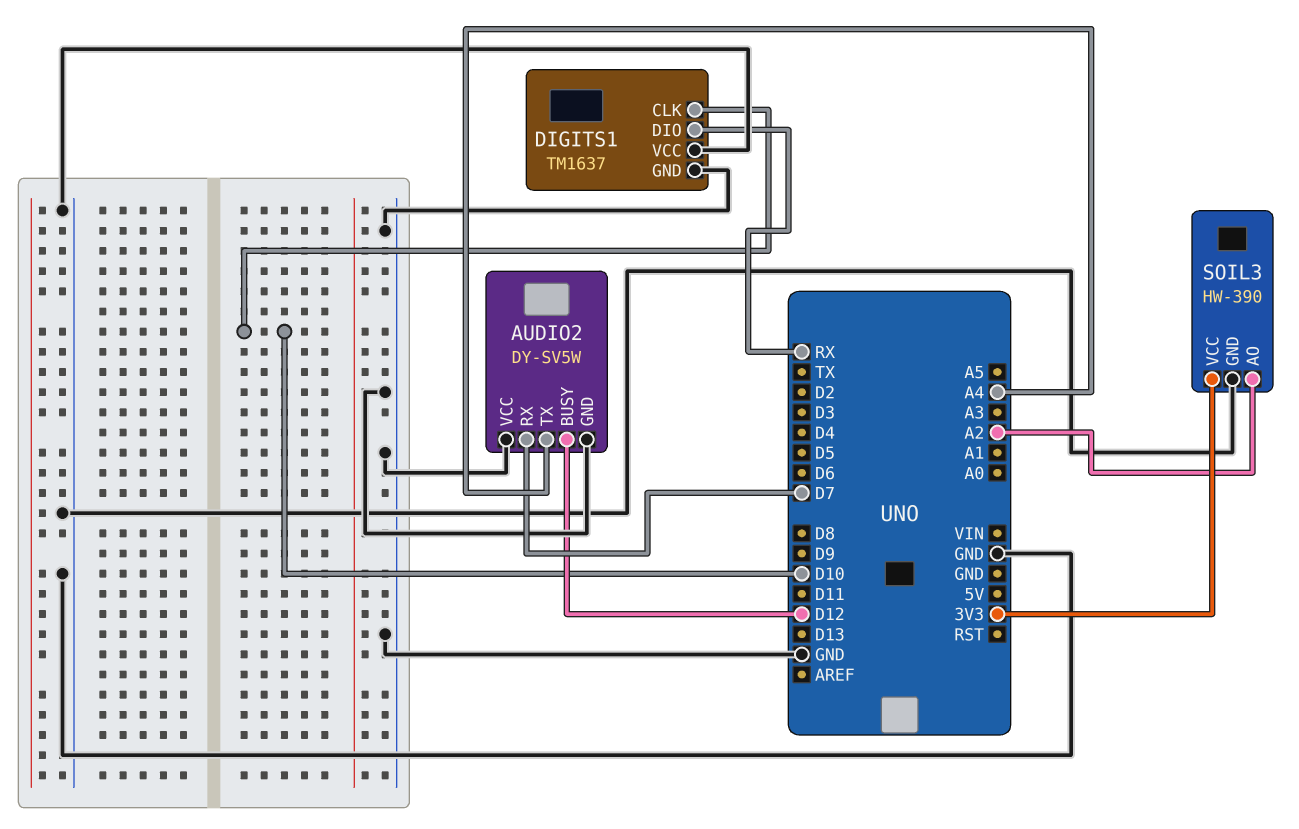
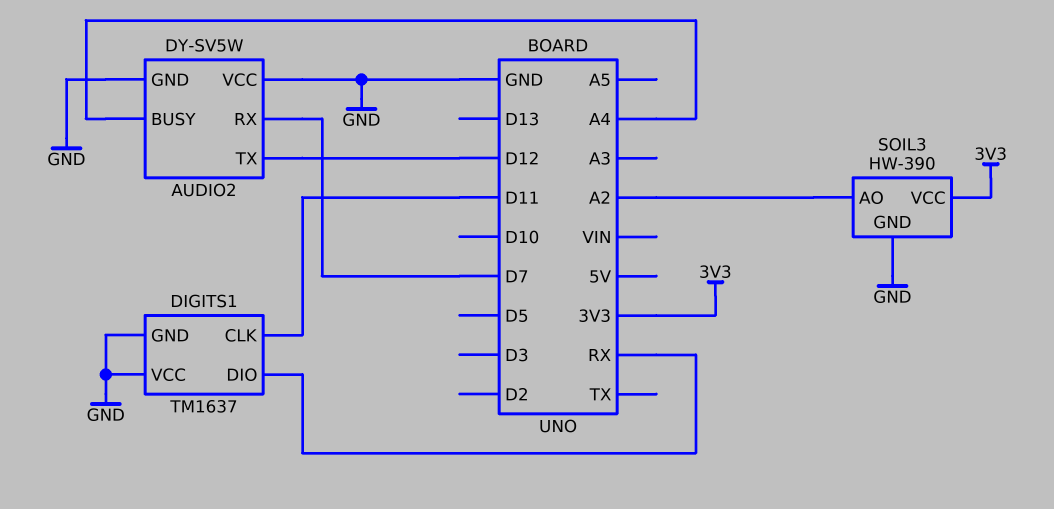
AUDIO2 pin BUSY: D12 -> A4
AUDIO2 pin TX: A4 -> D12
DIGITS1 pin CLK: D10 -> D11

